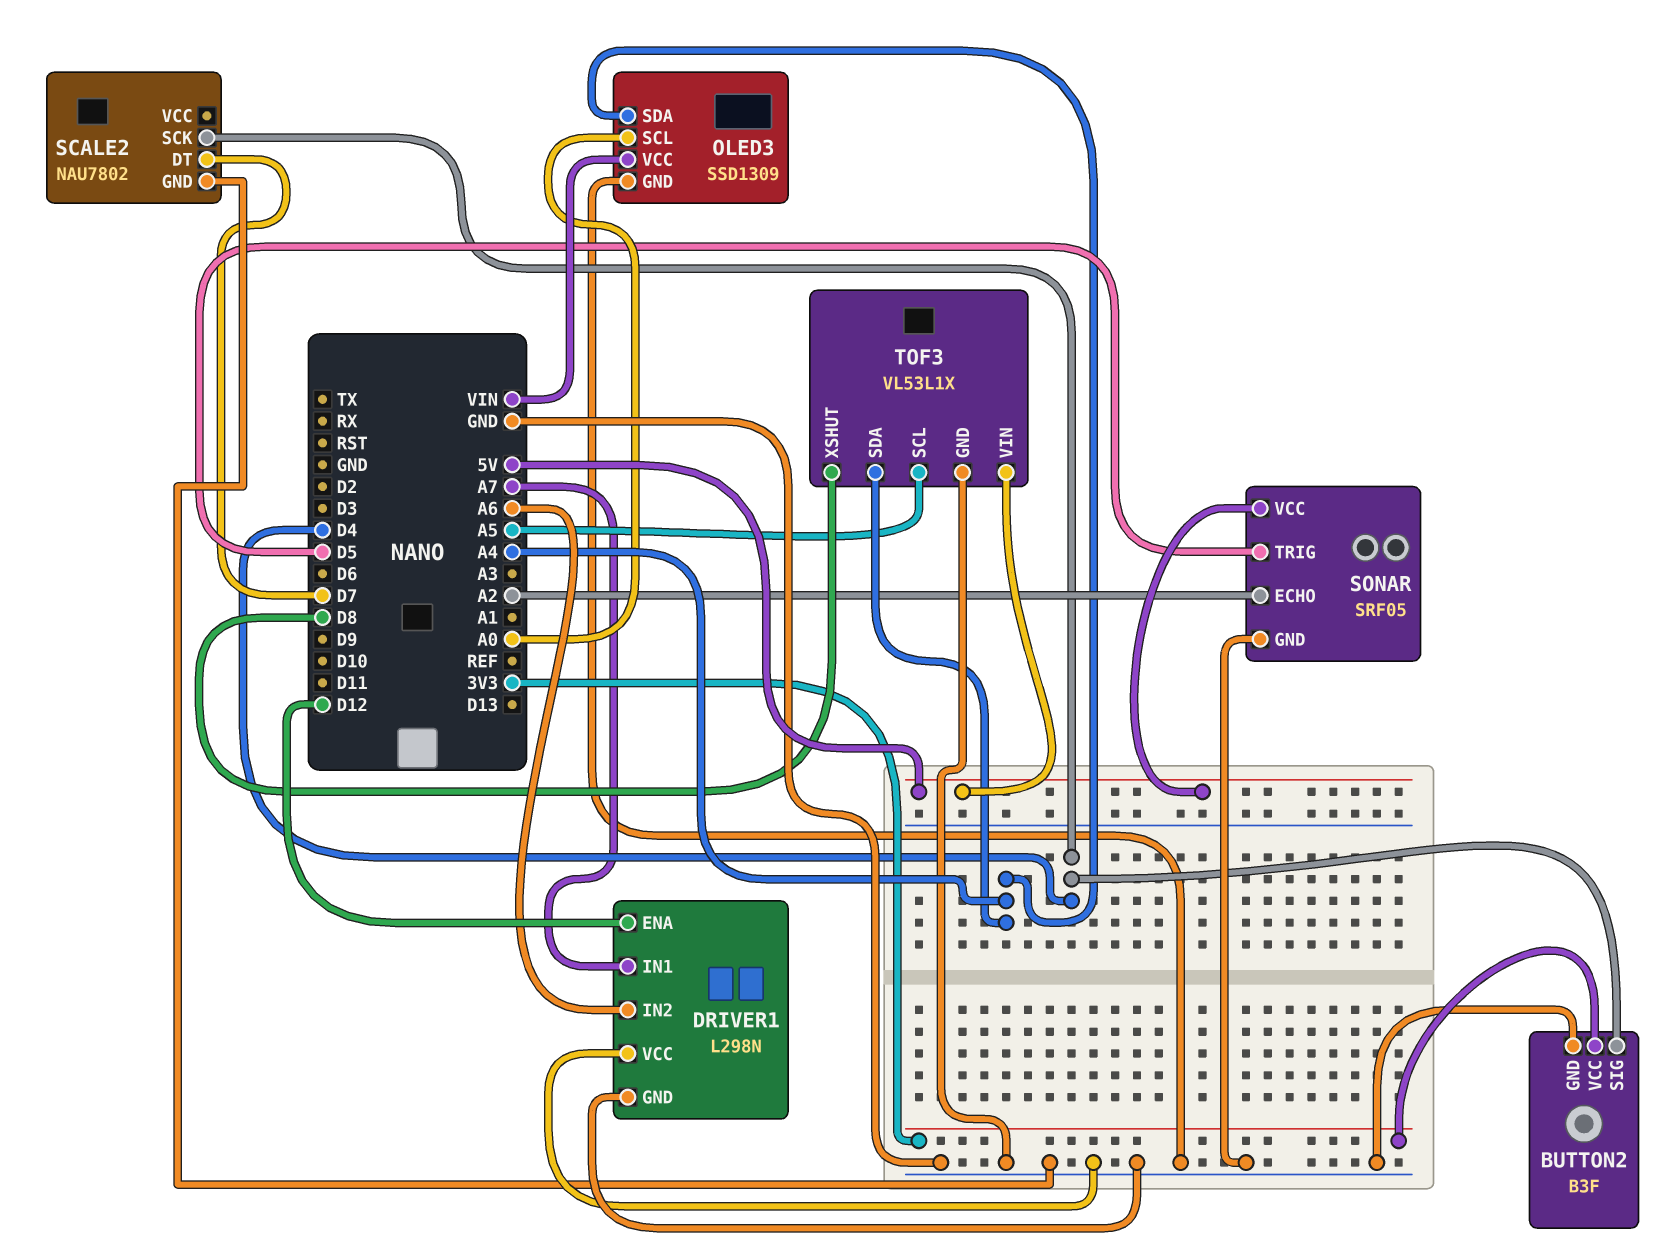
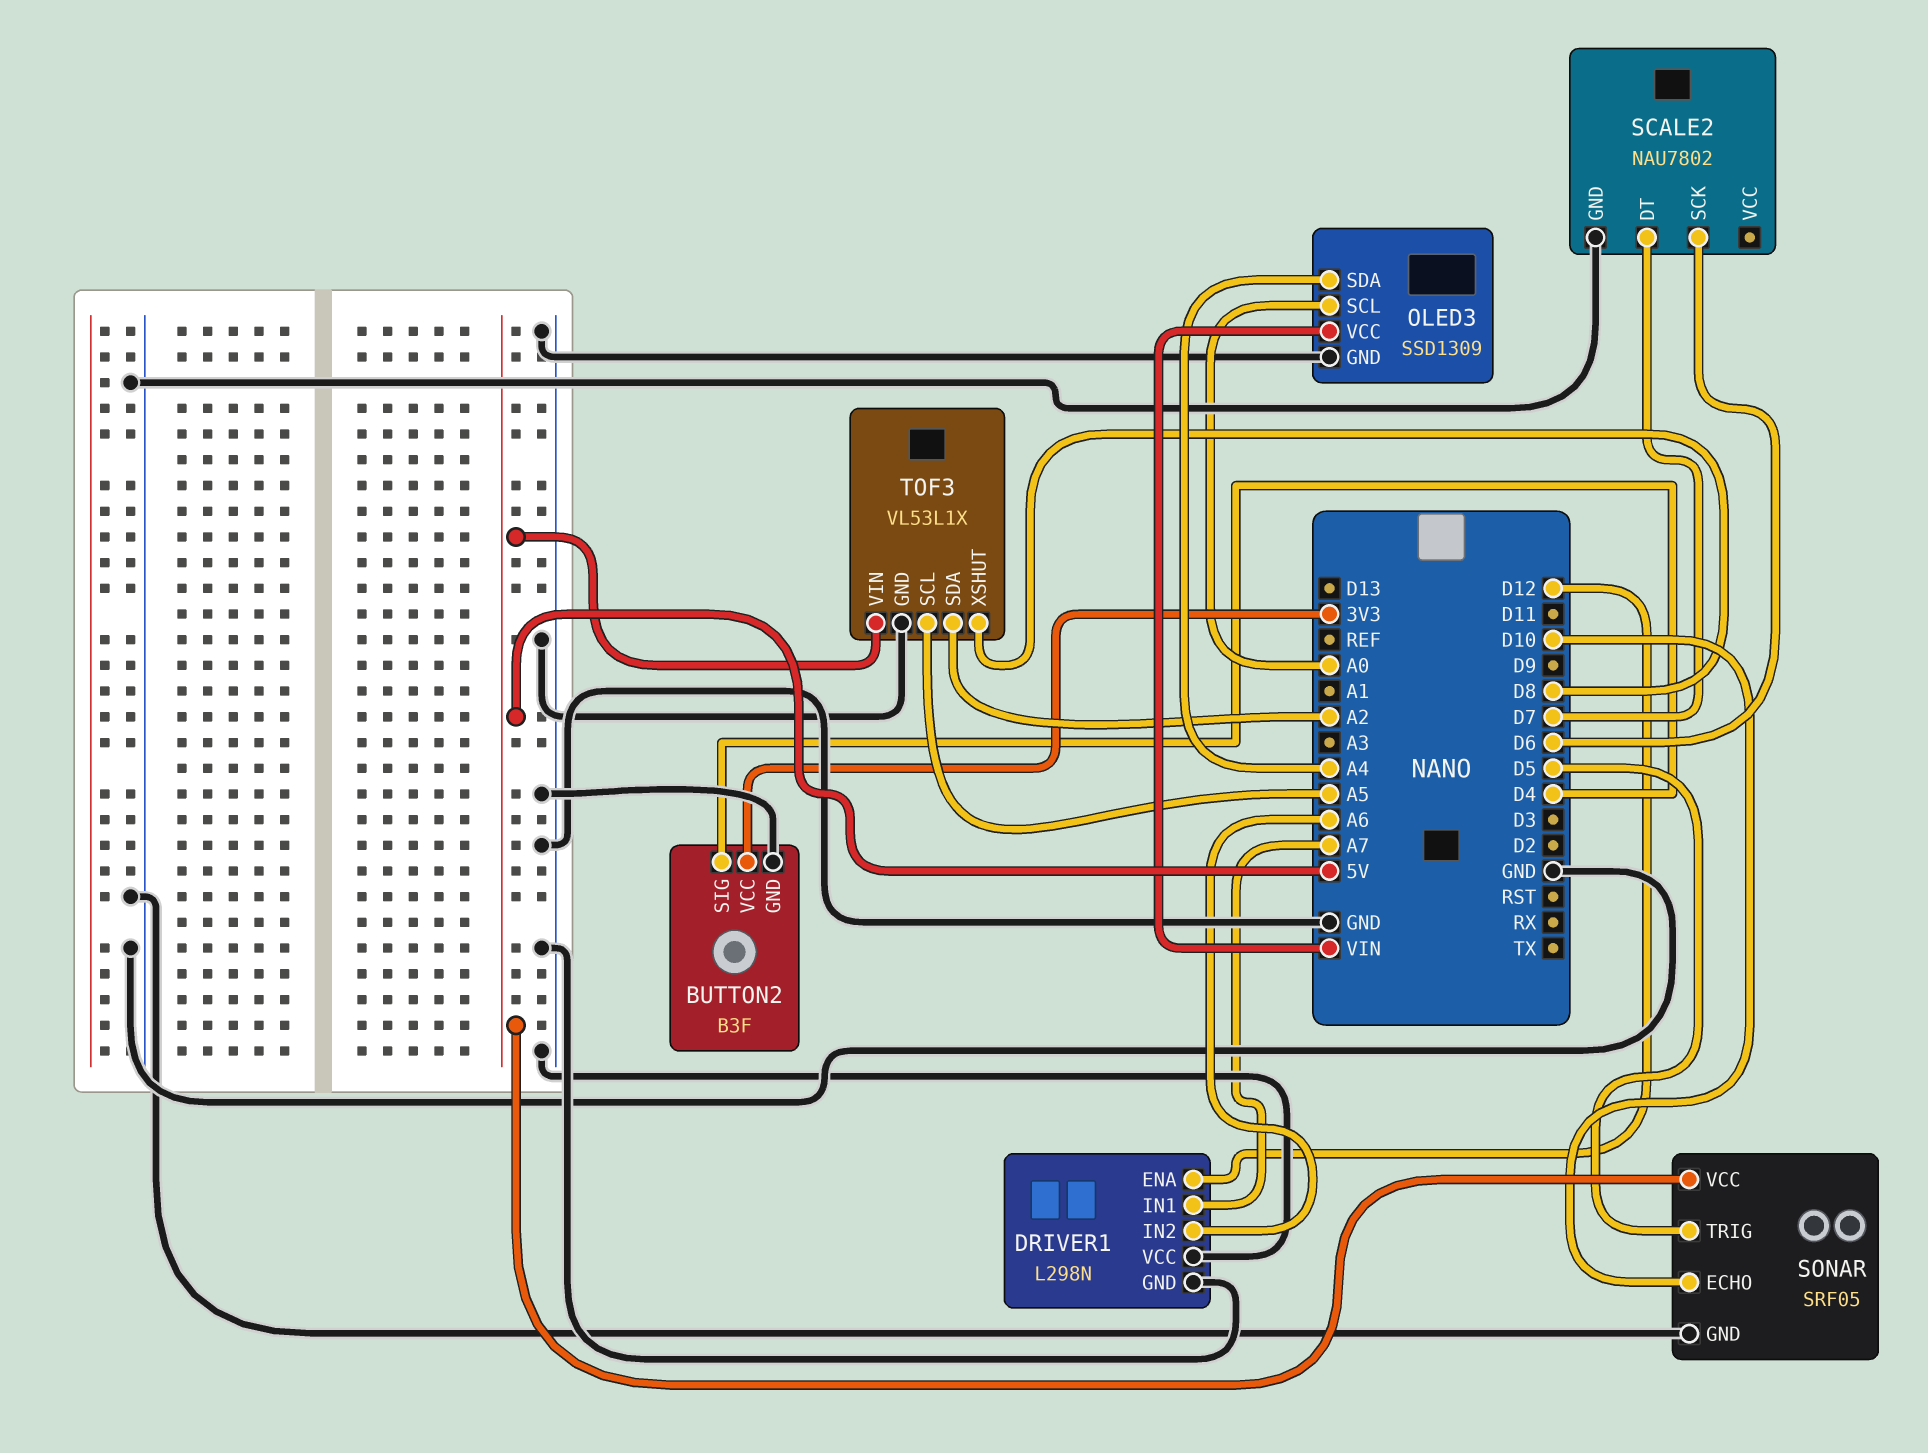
SCALE2 pin SCK: D4 -> D6
SONAR pin ECHO: A2 -> D10
TOF3 pin SDA: A4 -> A2

